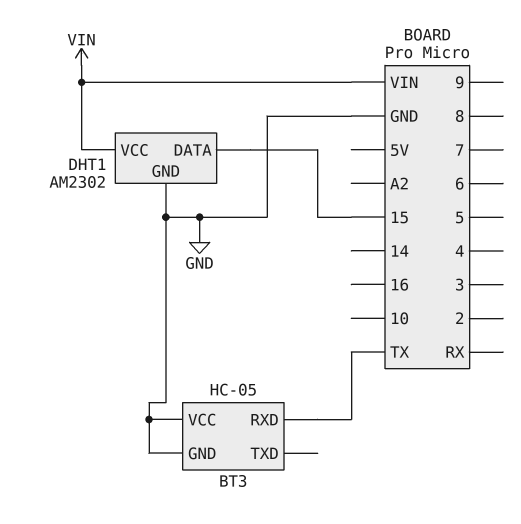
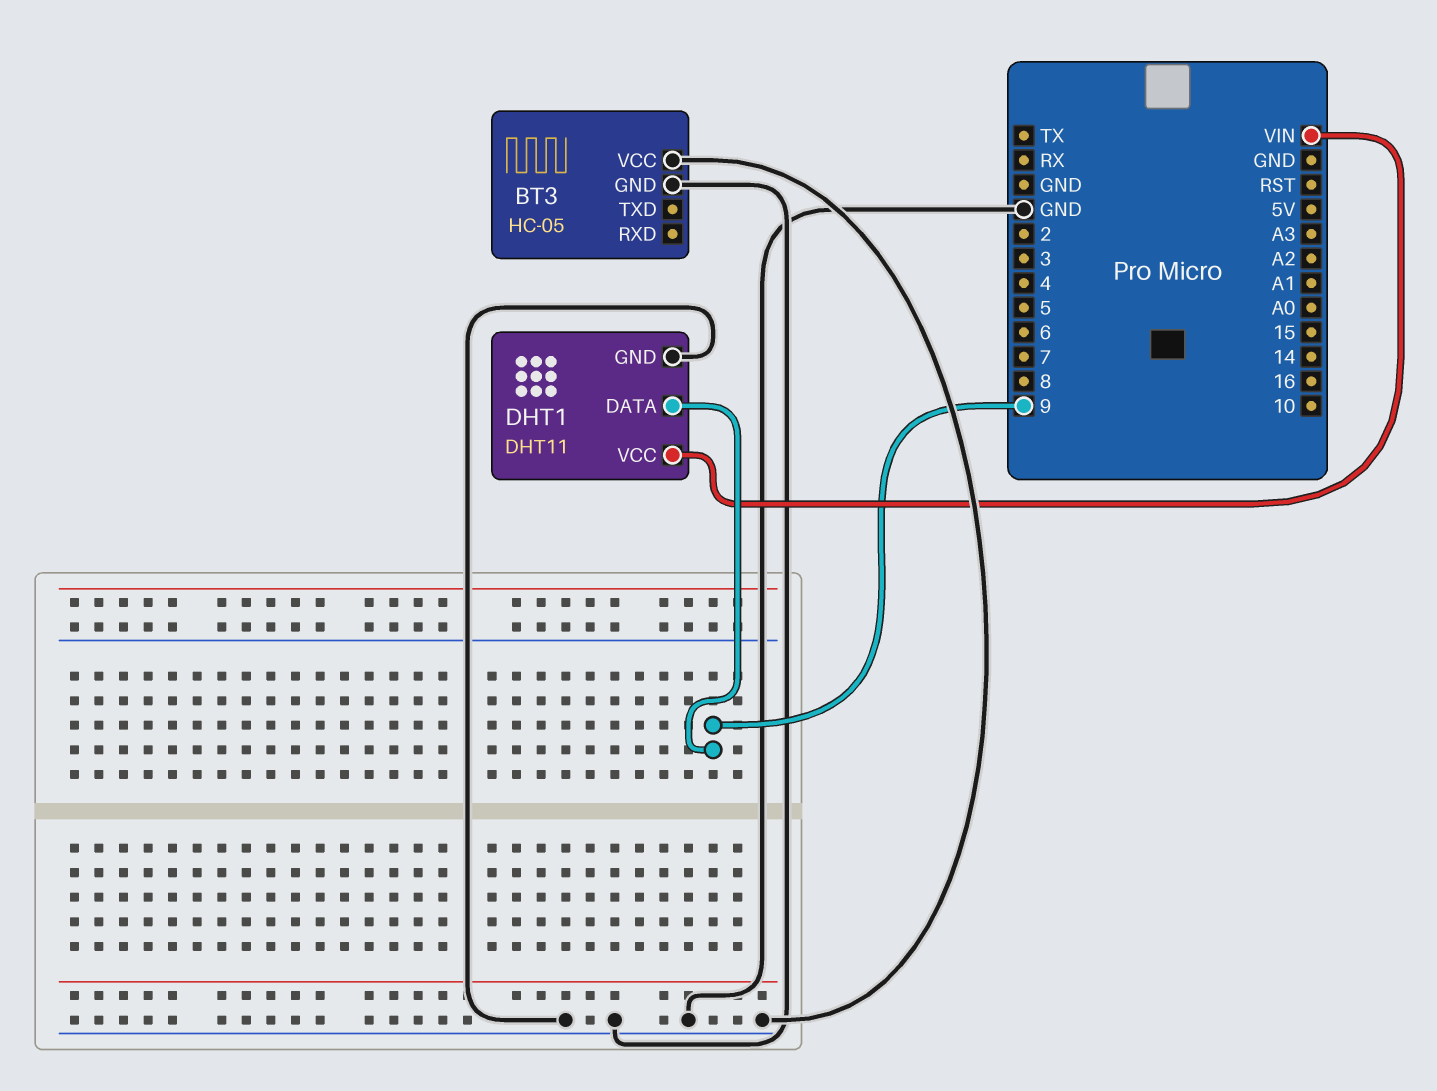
BT3 pin RXD: TX -> none
DHT1: AM2302 -> DHT11
DHT1 pin DATA: 15 -> 9

